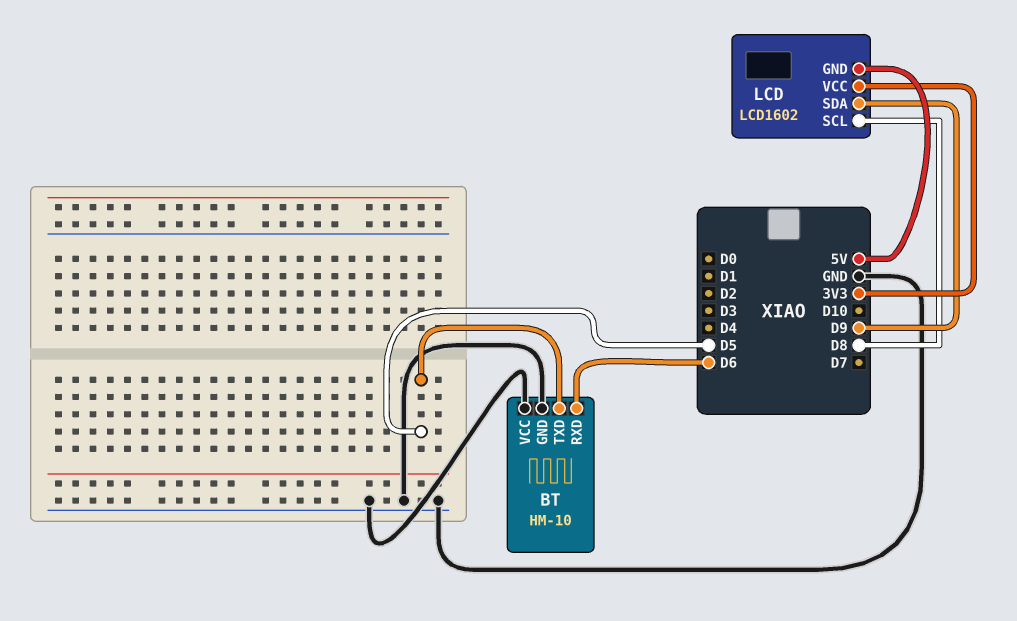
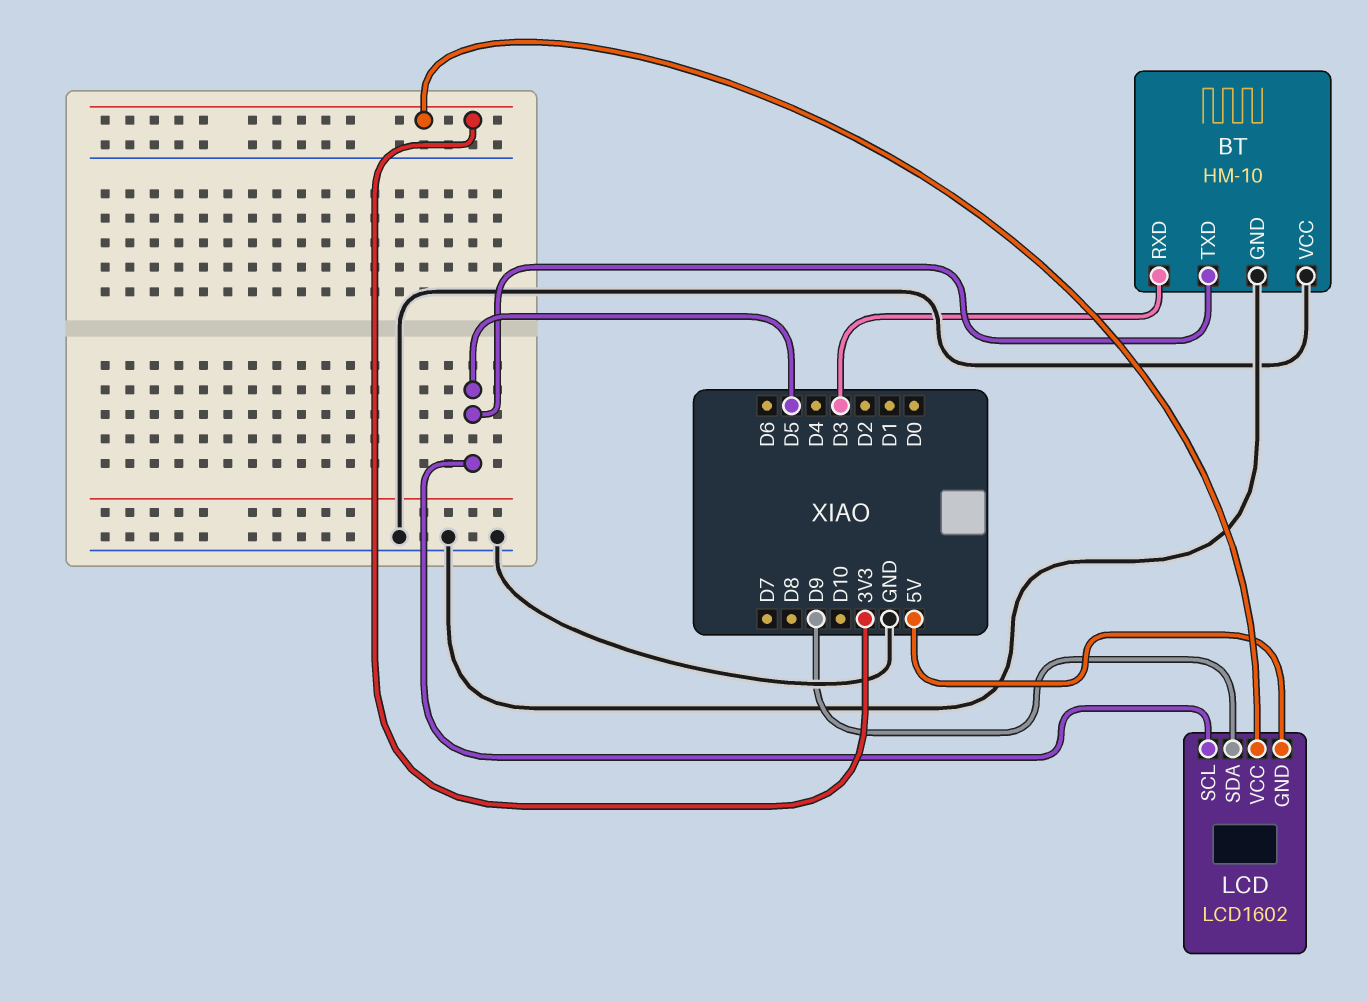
BT pin RXD: D6 -> D3
LCD pin SCL: D8 -> D5

